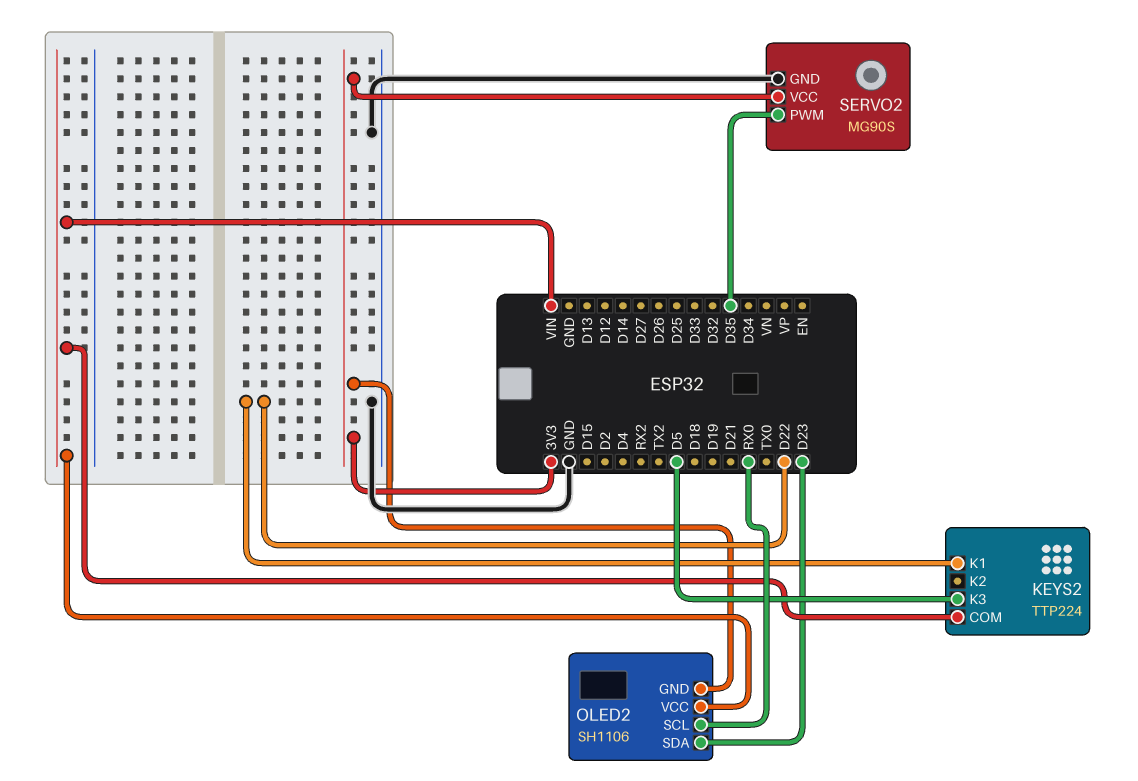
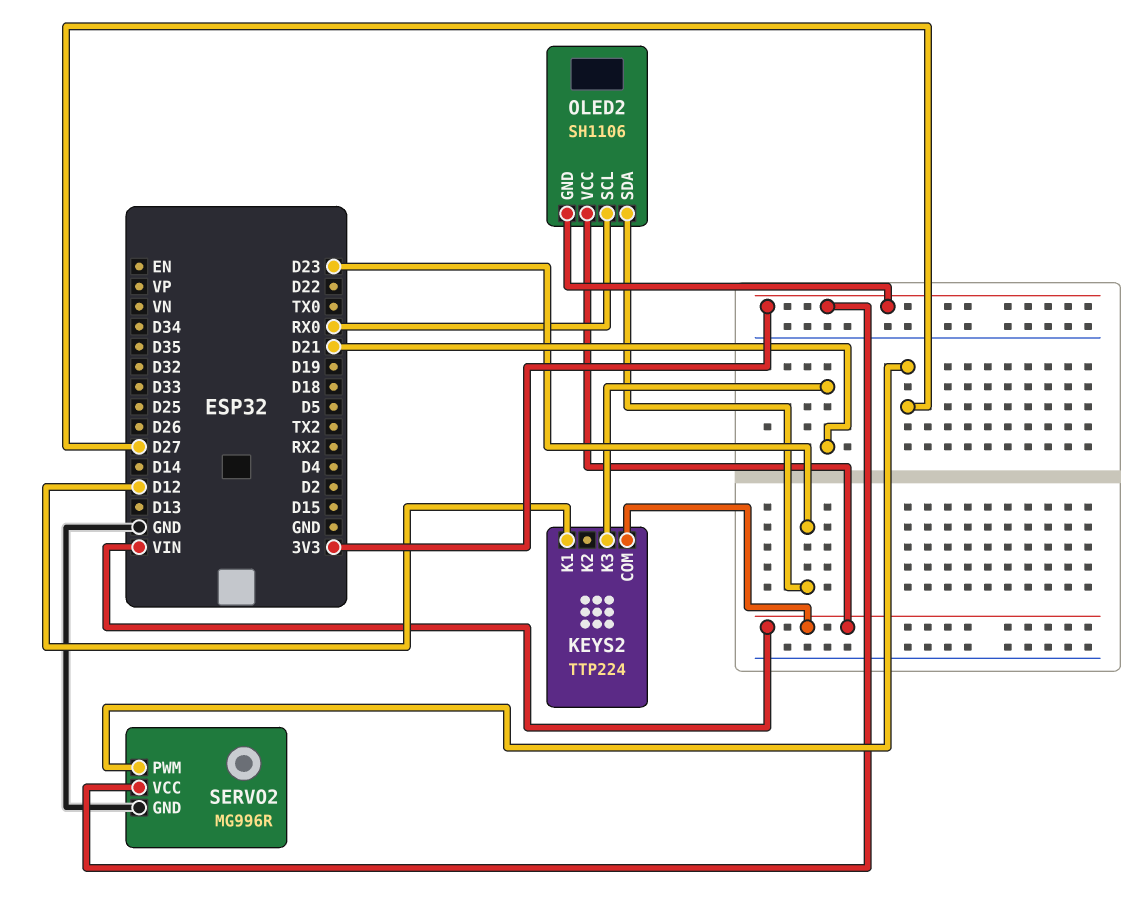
KEYS2 pin K1: D22 -> D12
KEYS2 pin K3: D5 -> D21
SERVO2: MG90S -> MG996R
SERVO2 pin PWM: D35 -> D27

